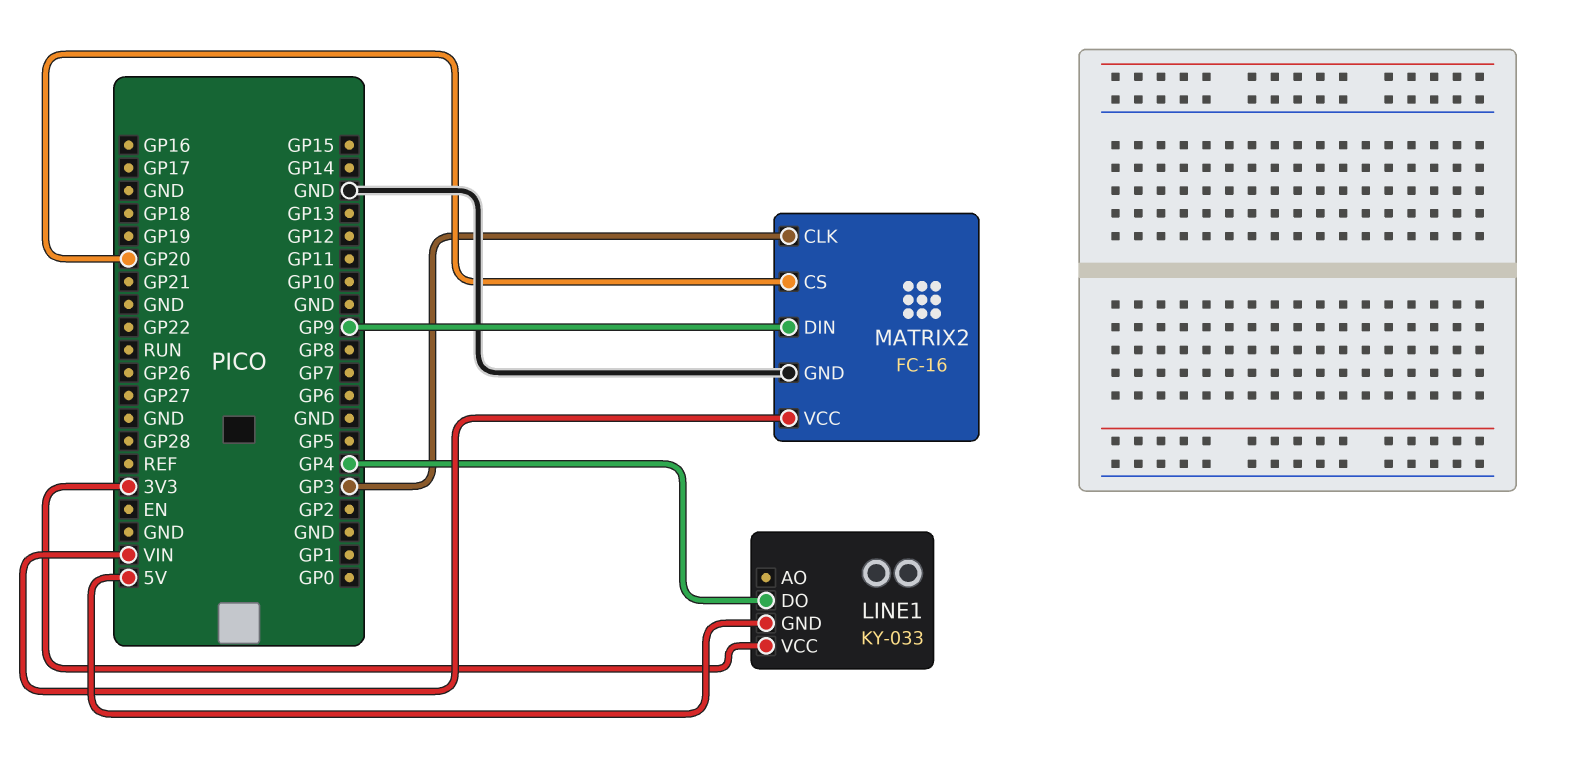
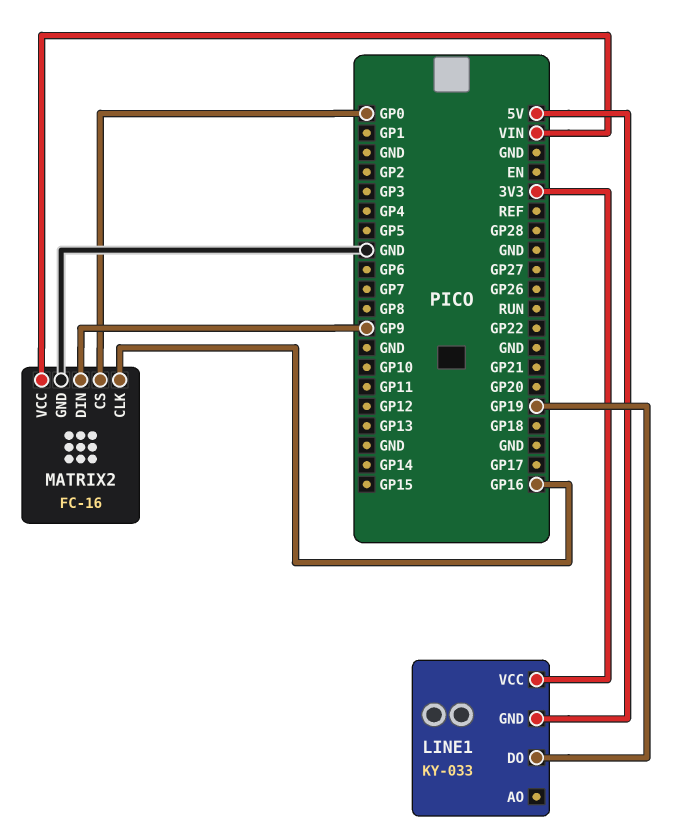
LINE1 pin DO: GP4 -> GP19
MATRIX2 pin CLK: GP3 -> GP16
MATRIX2 pin CS: GP20 -> GP0

